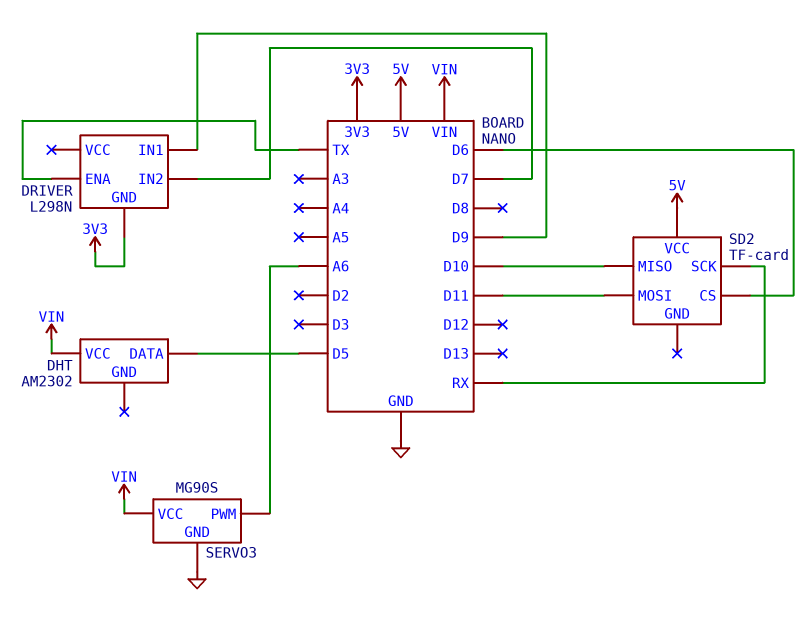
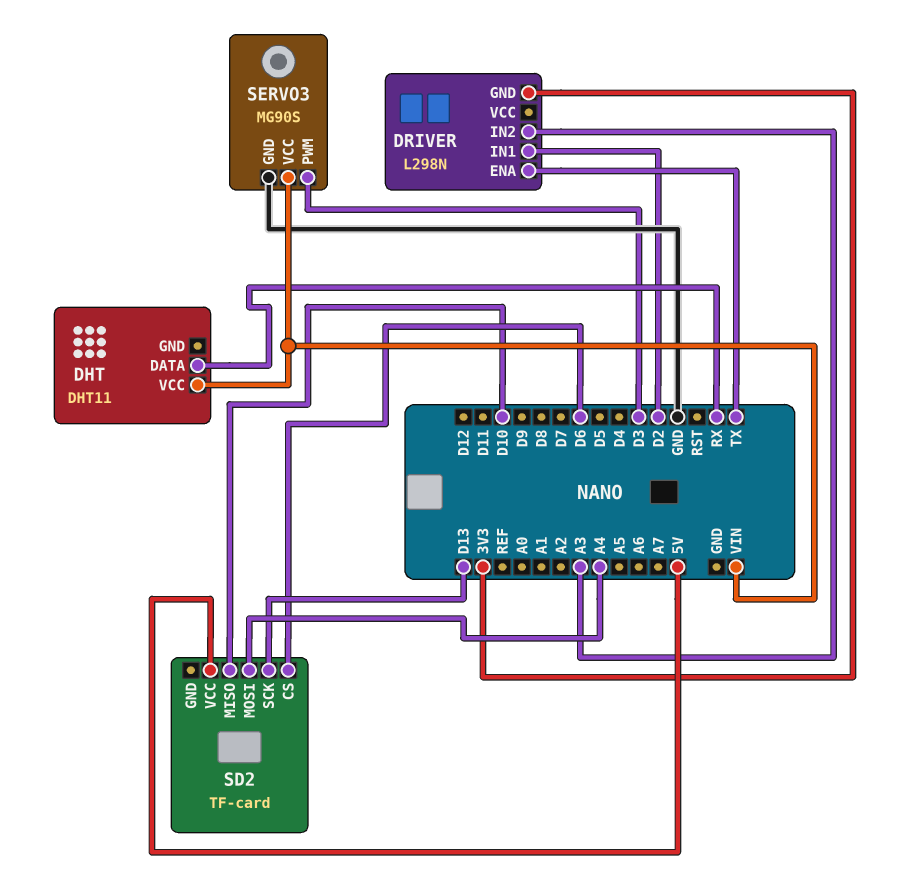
DHT: AM2302 -> DHT11
DHT pin DATA: D5 -> RX
DRIVER pin IN1: D9 -> D2
DRIVER pin IN2: D7 -> A3
SD2 pin MOSI: D11 -> A4
SD2 pin SCK: RX -> D13
SERVO3 pin PWM: A6 -> D3

